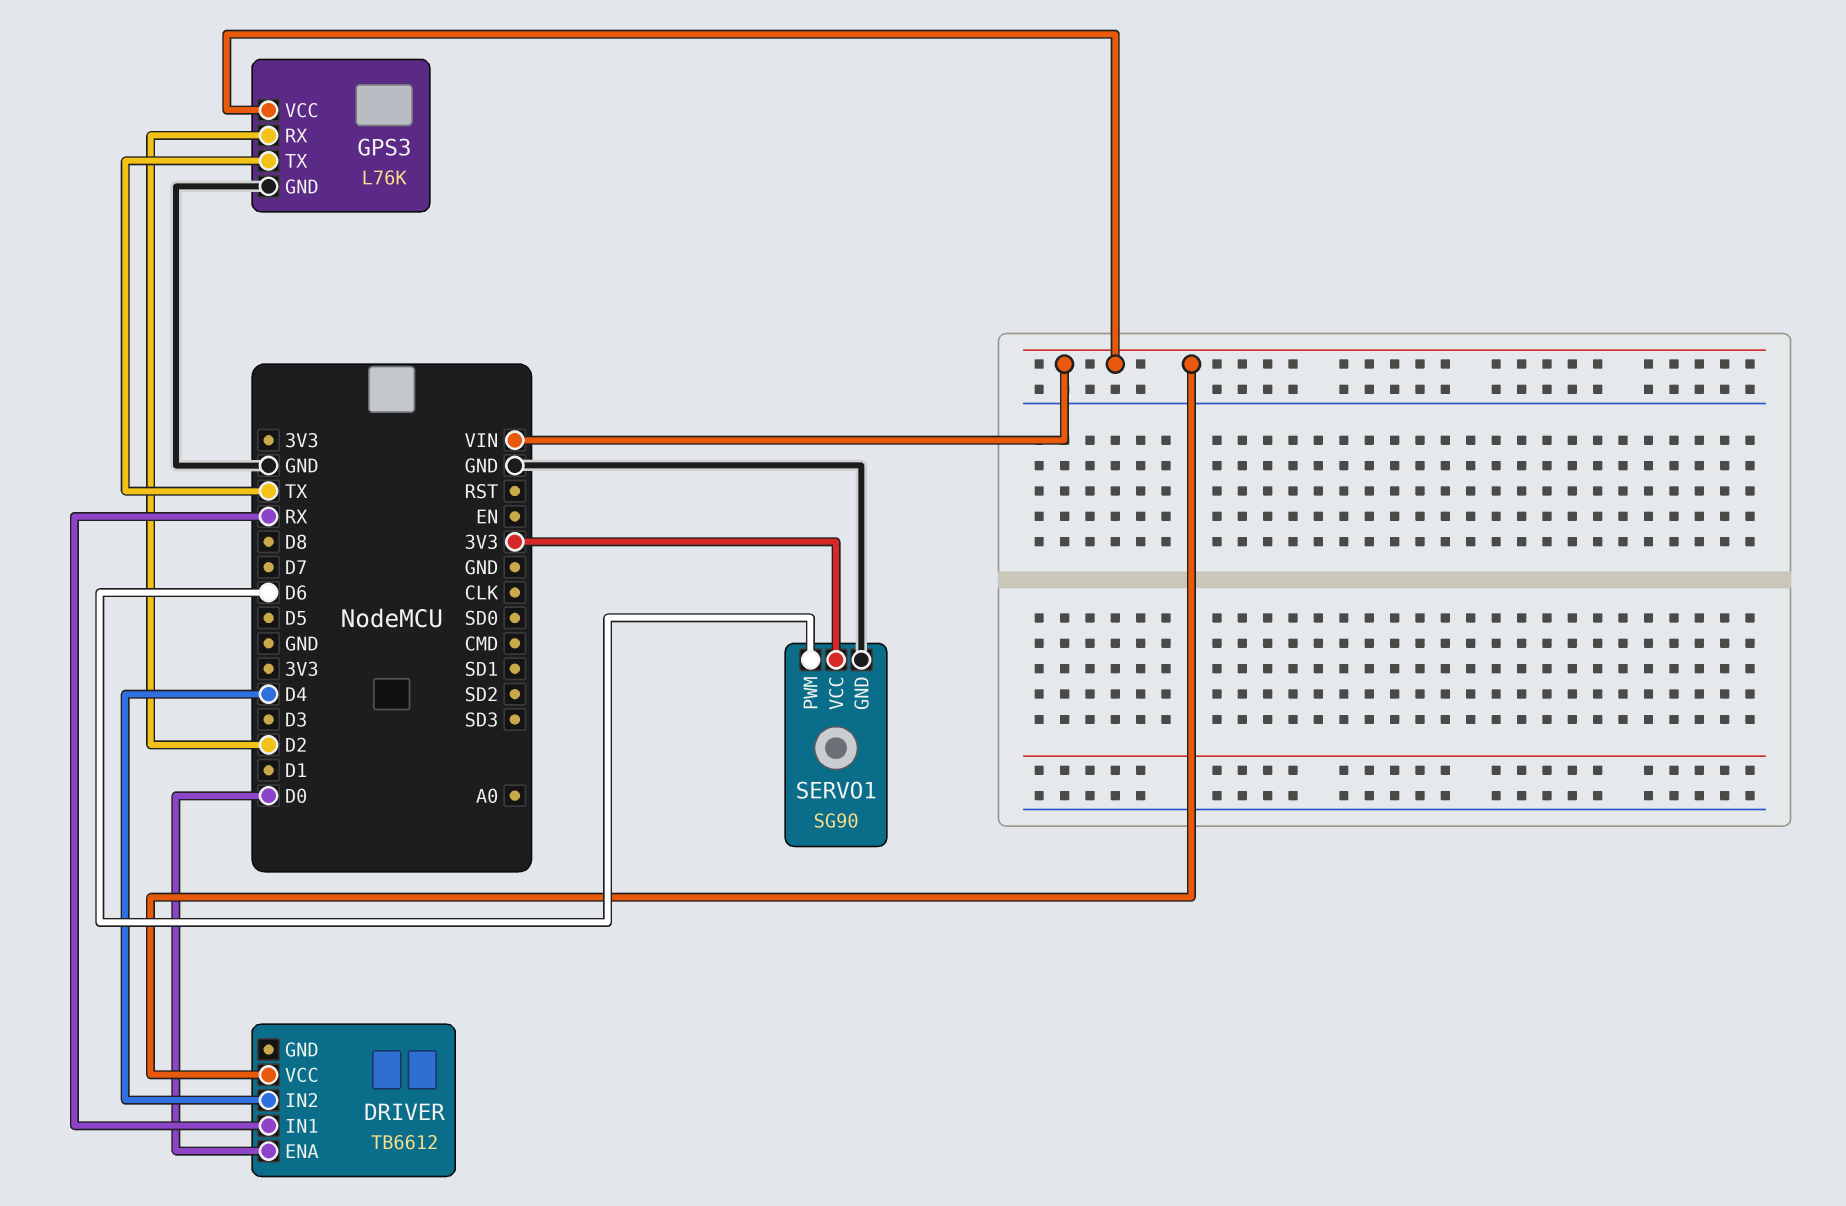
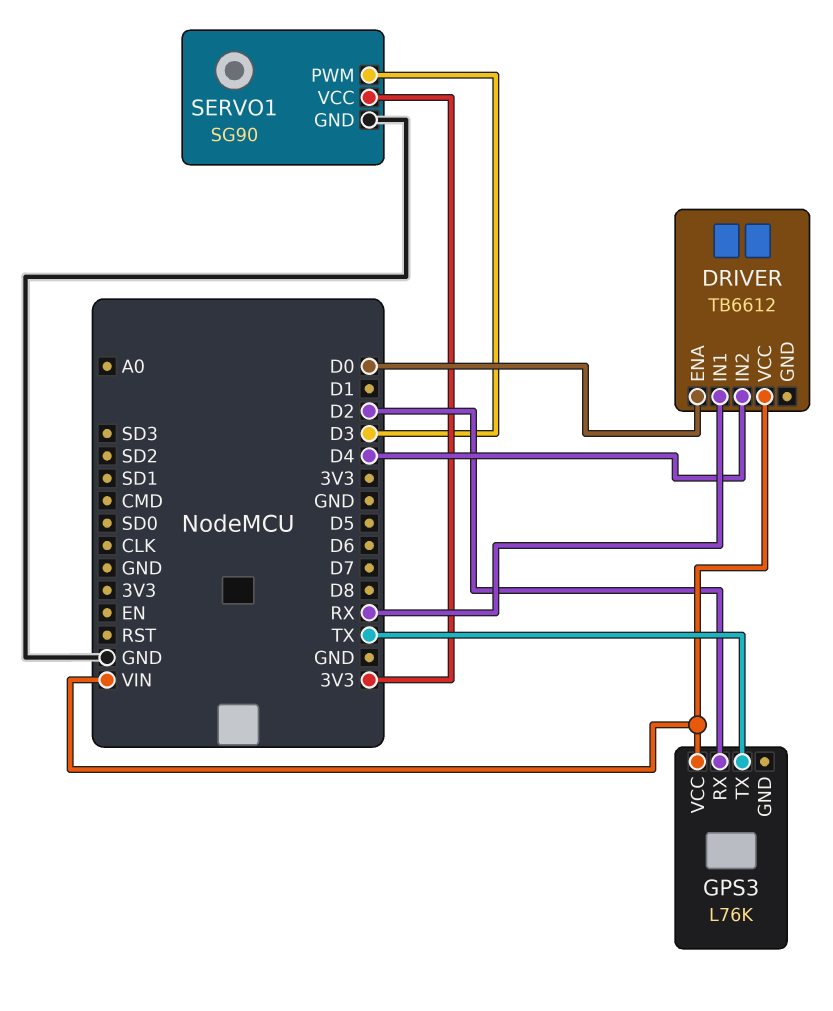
GPS3 pin GND: GND -> none
SERVO1 pin PWM: D6 -> D3

